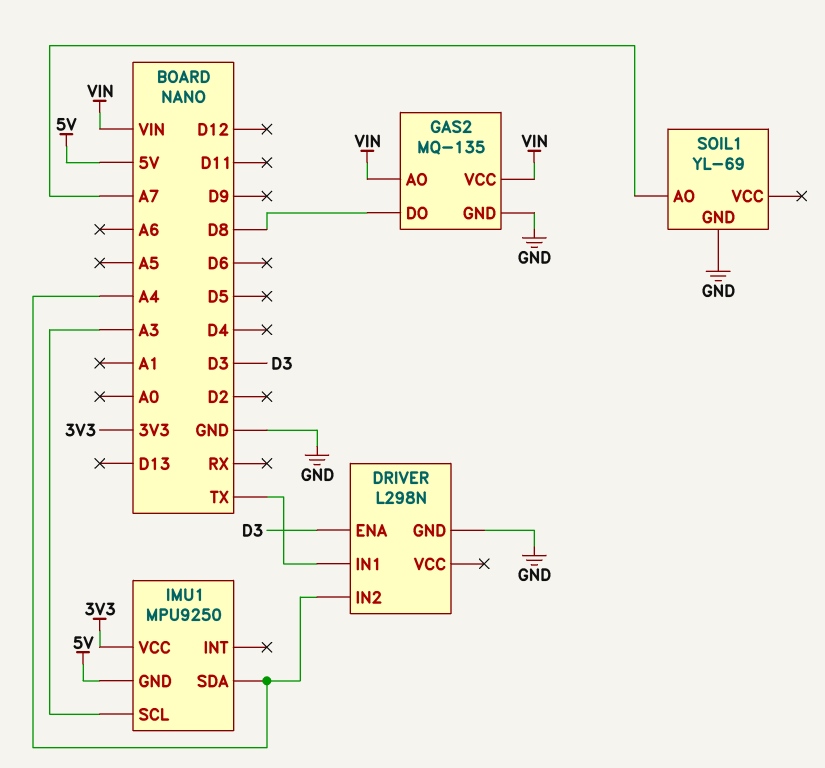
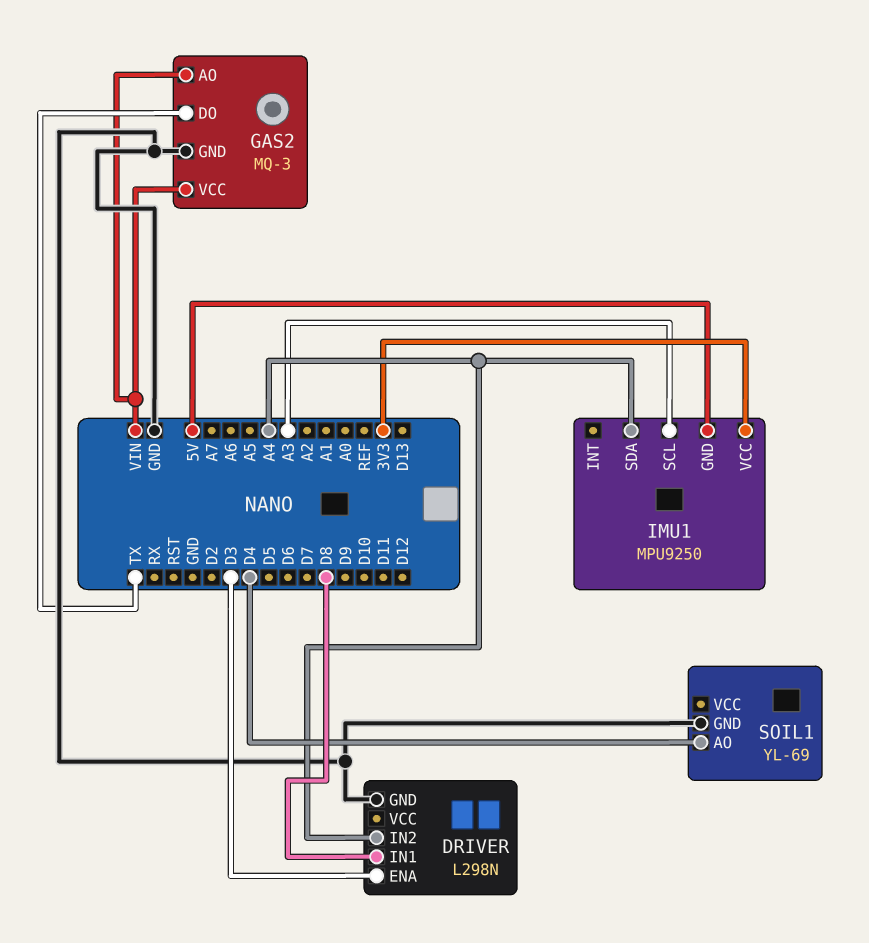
DRIVER pin IN1: TX -> D8
GAS2: MQ-135 -> MQ-3
GAS2 pin DO: D8 -> TX
SOIL1 pin AO: A7 -> D4

